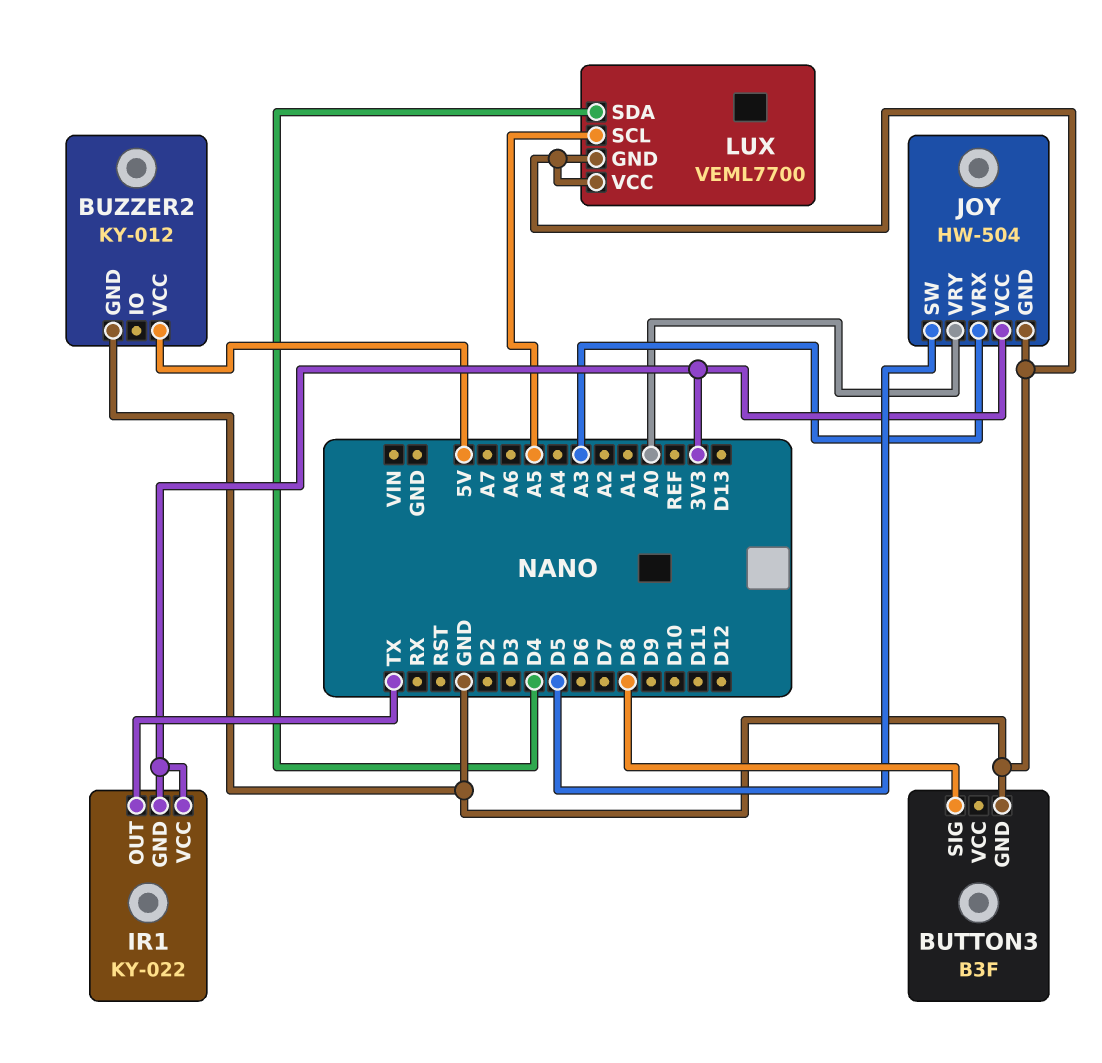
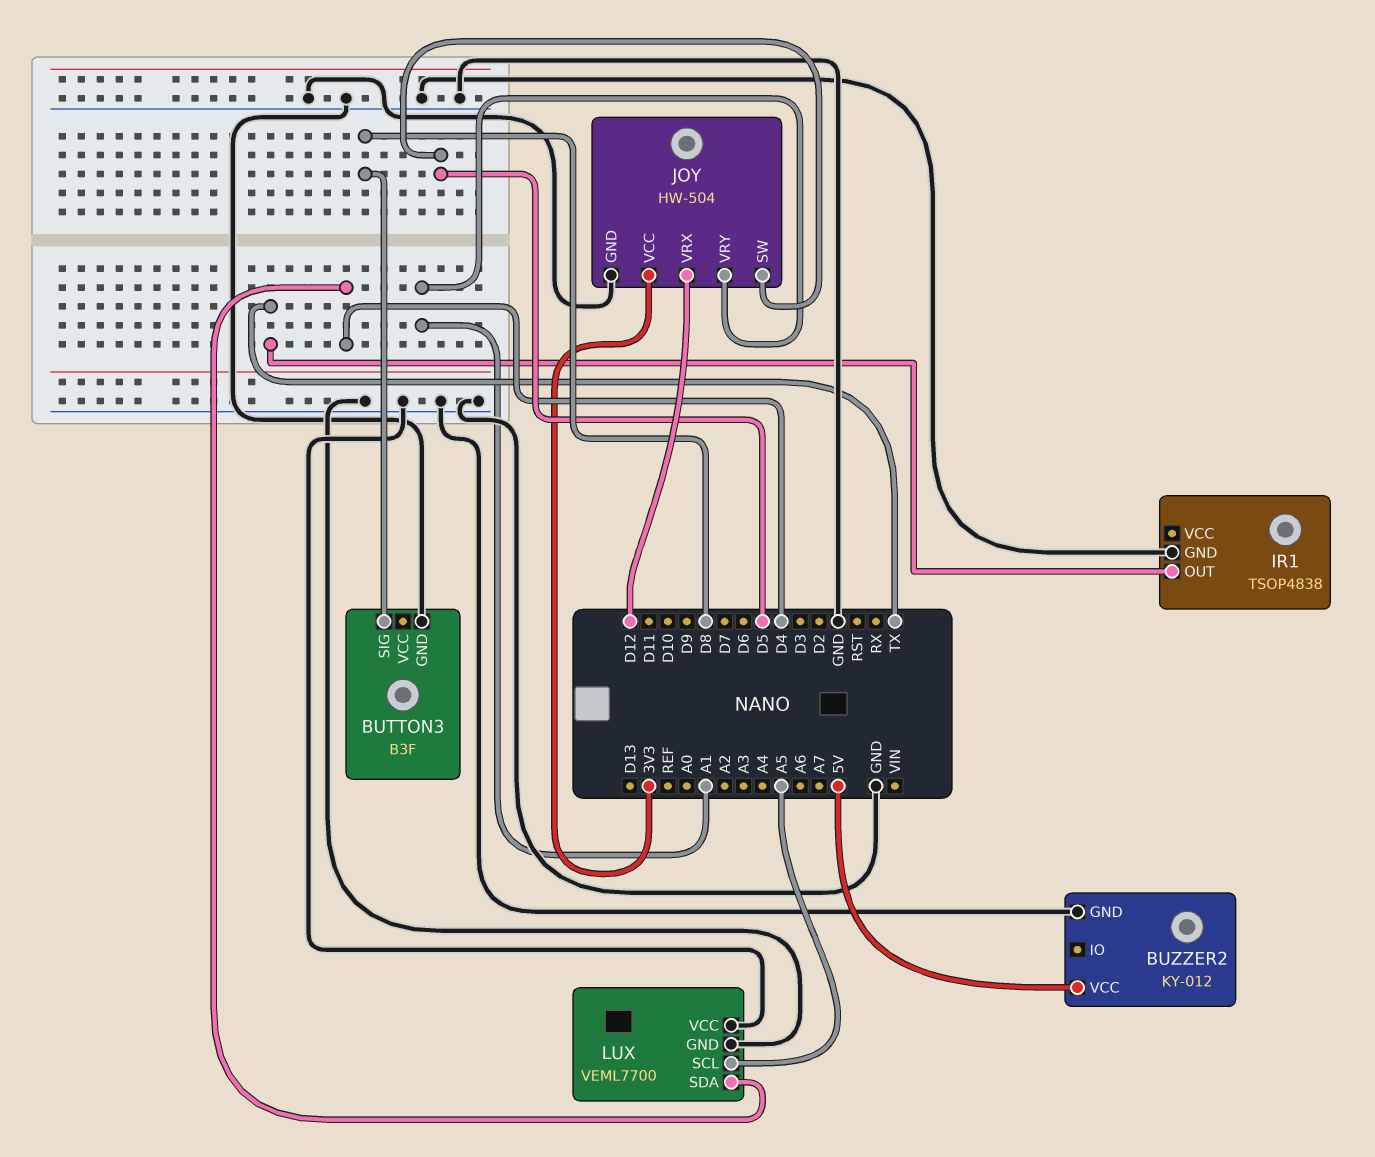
IR1: KY-022 -> TSOP4838
IR1 pin GND: 3V3 -> GND
IR1 pin VCC: 3V3 -> none
JOY pin VRX: A3 -> D12
JOY pin VRY: A0 -> A1

